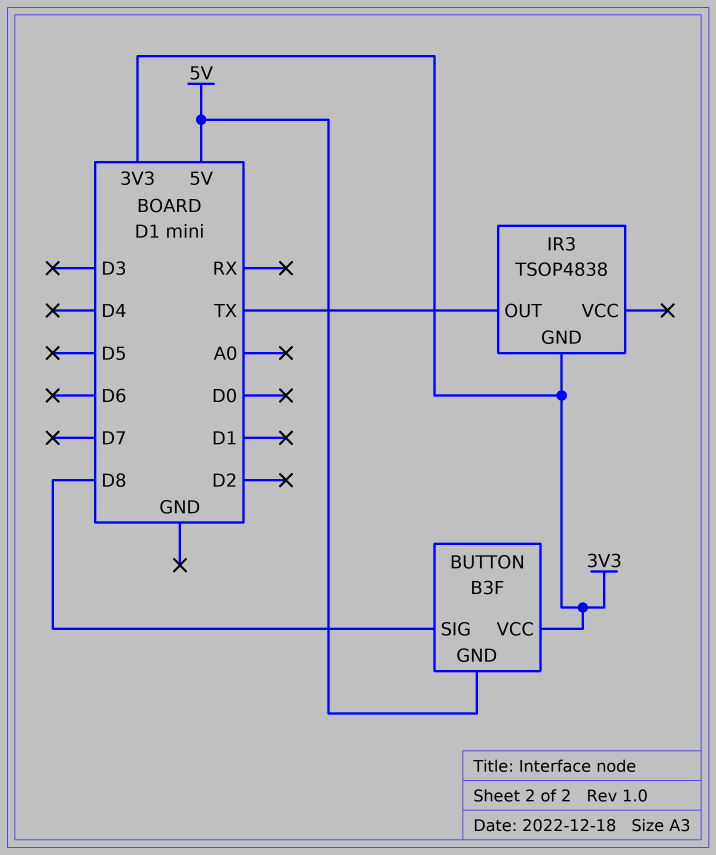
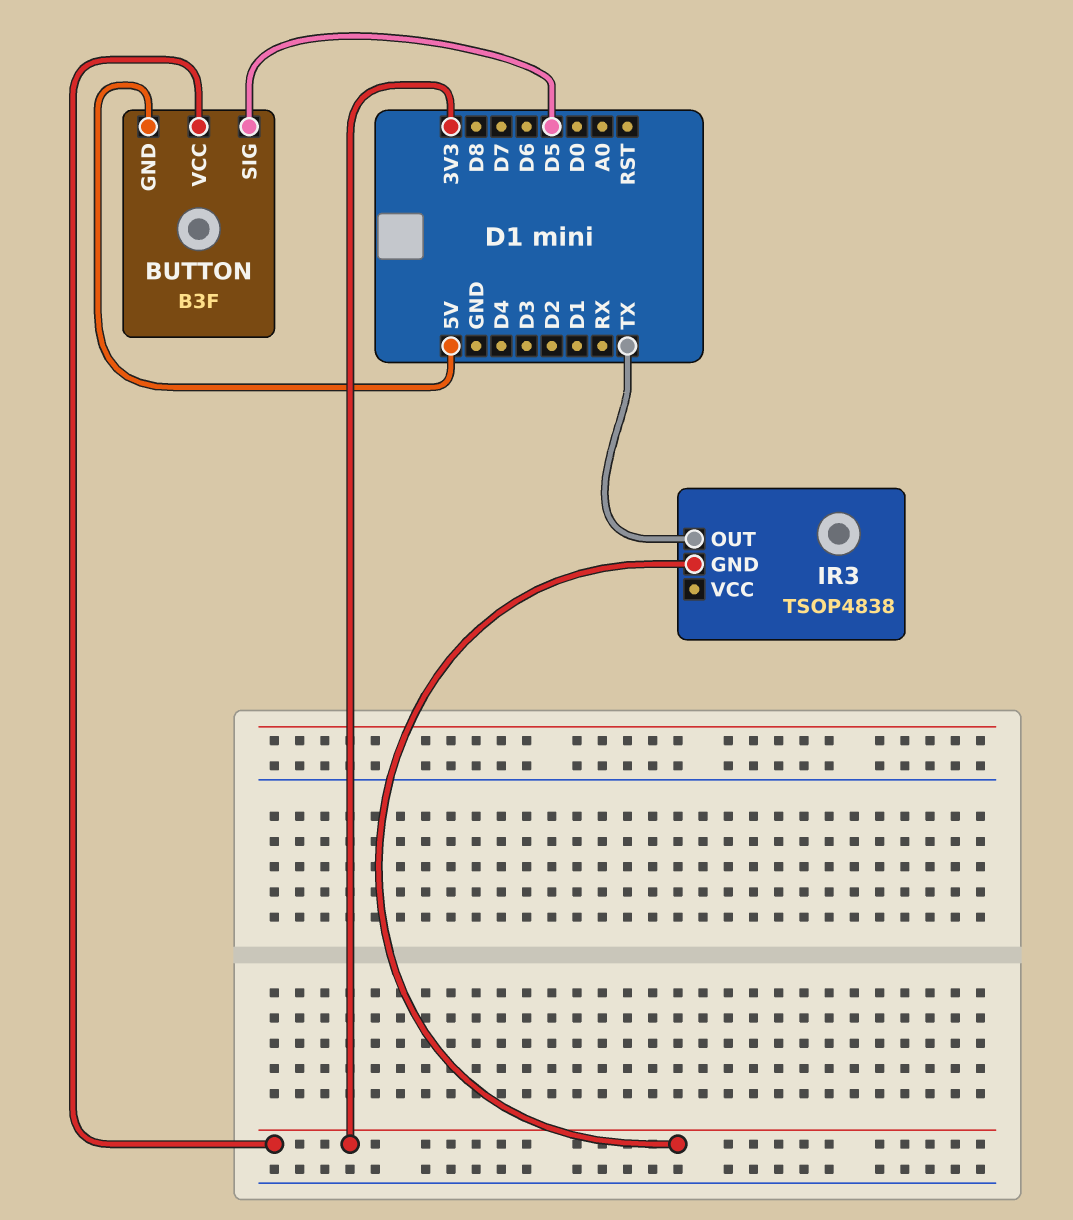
BUTTON pin SIG: D8 -> D5

